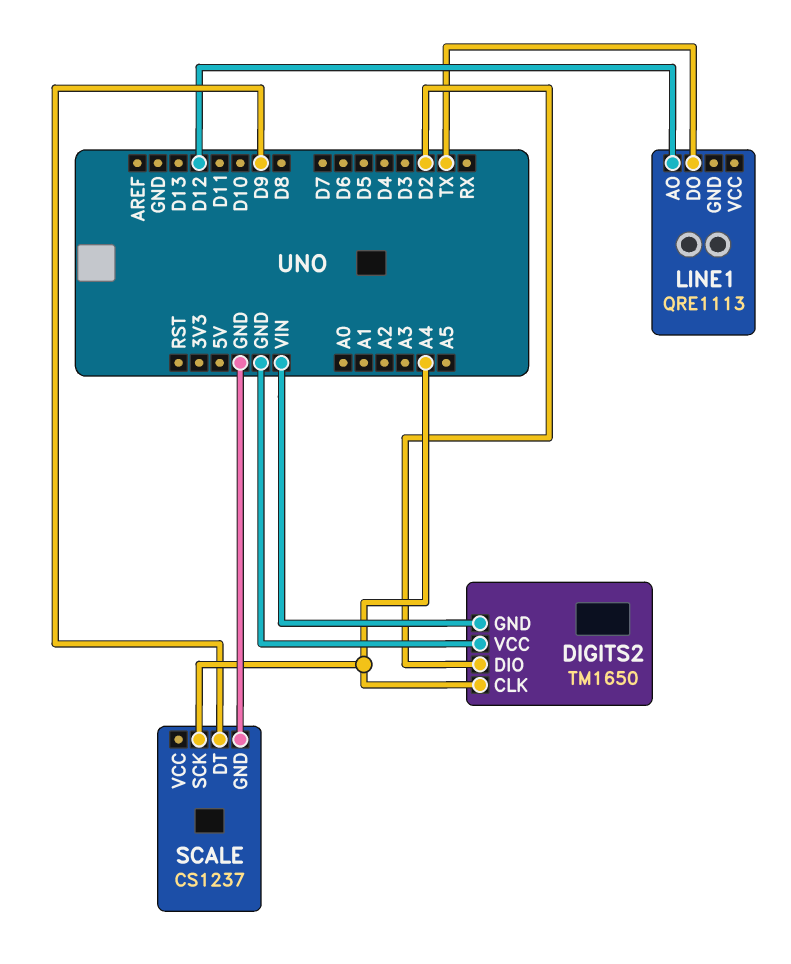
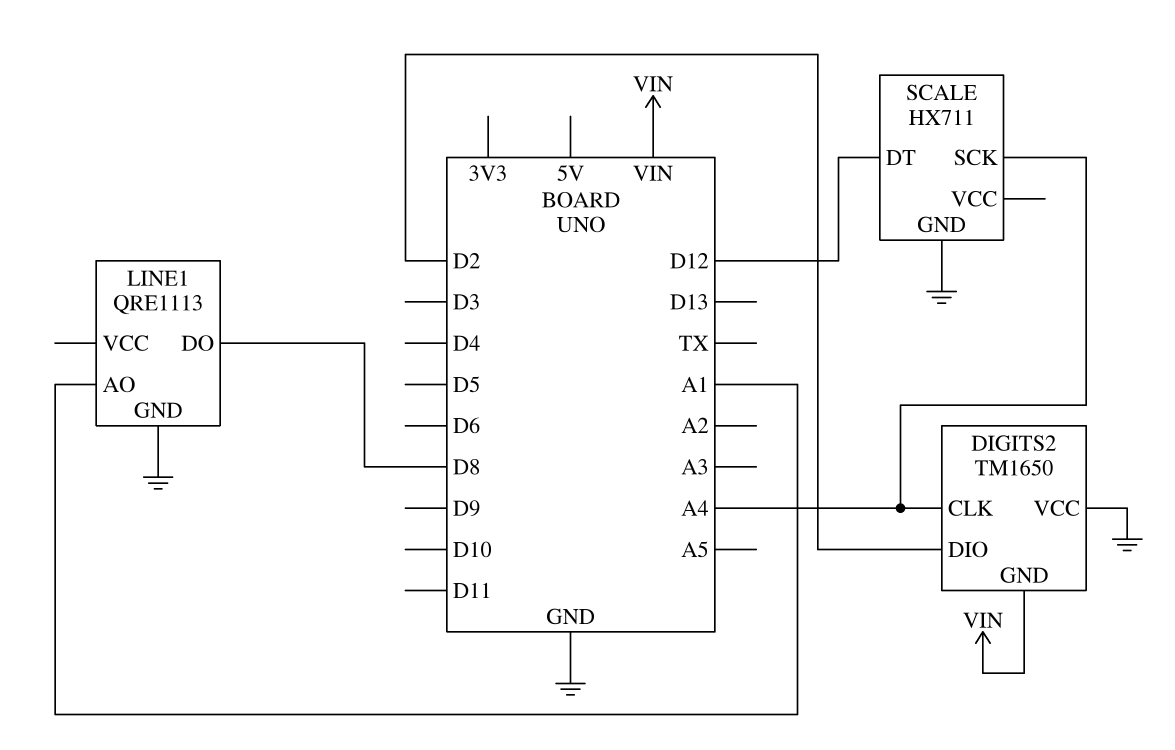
LINE1 pin AO: D12 -> A1
LINE1 pin DO: TX -> D8
LINE1 pin GND: none -> GND
SCALE: CS1237 -> HX711
SCALE pin DT: D9 -> D12

